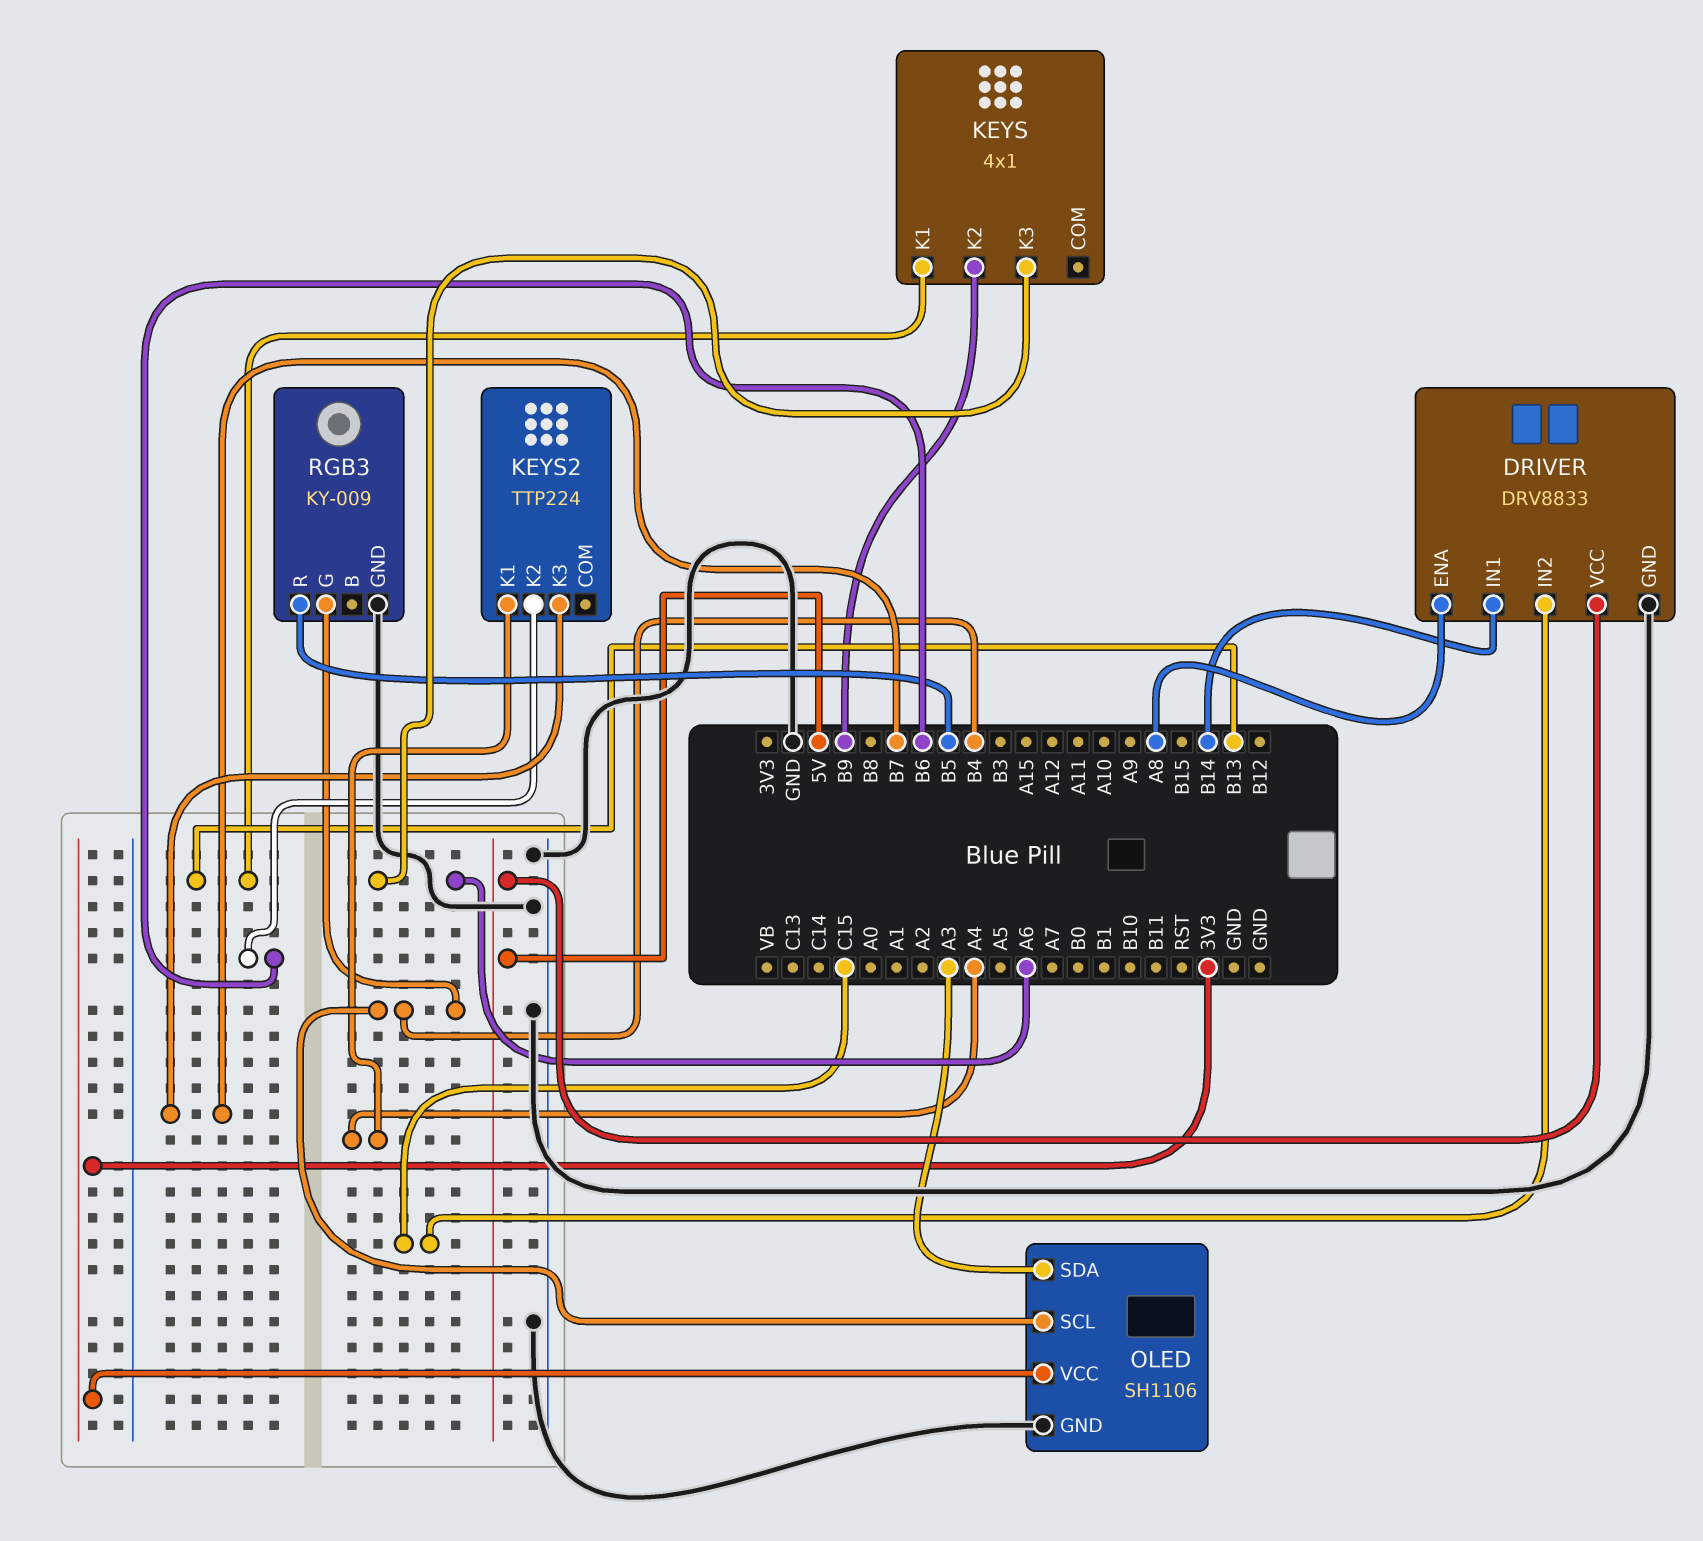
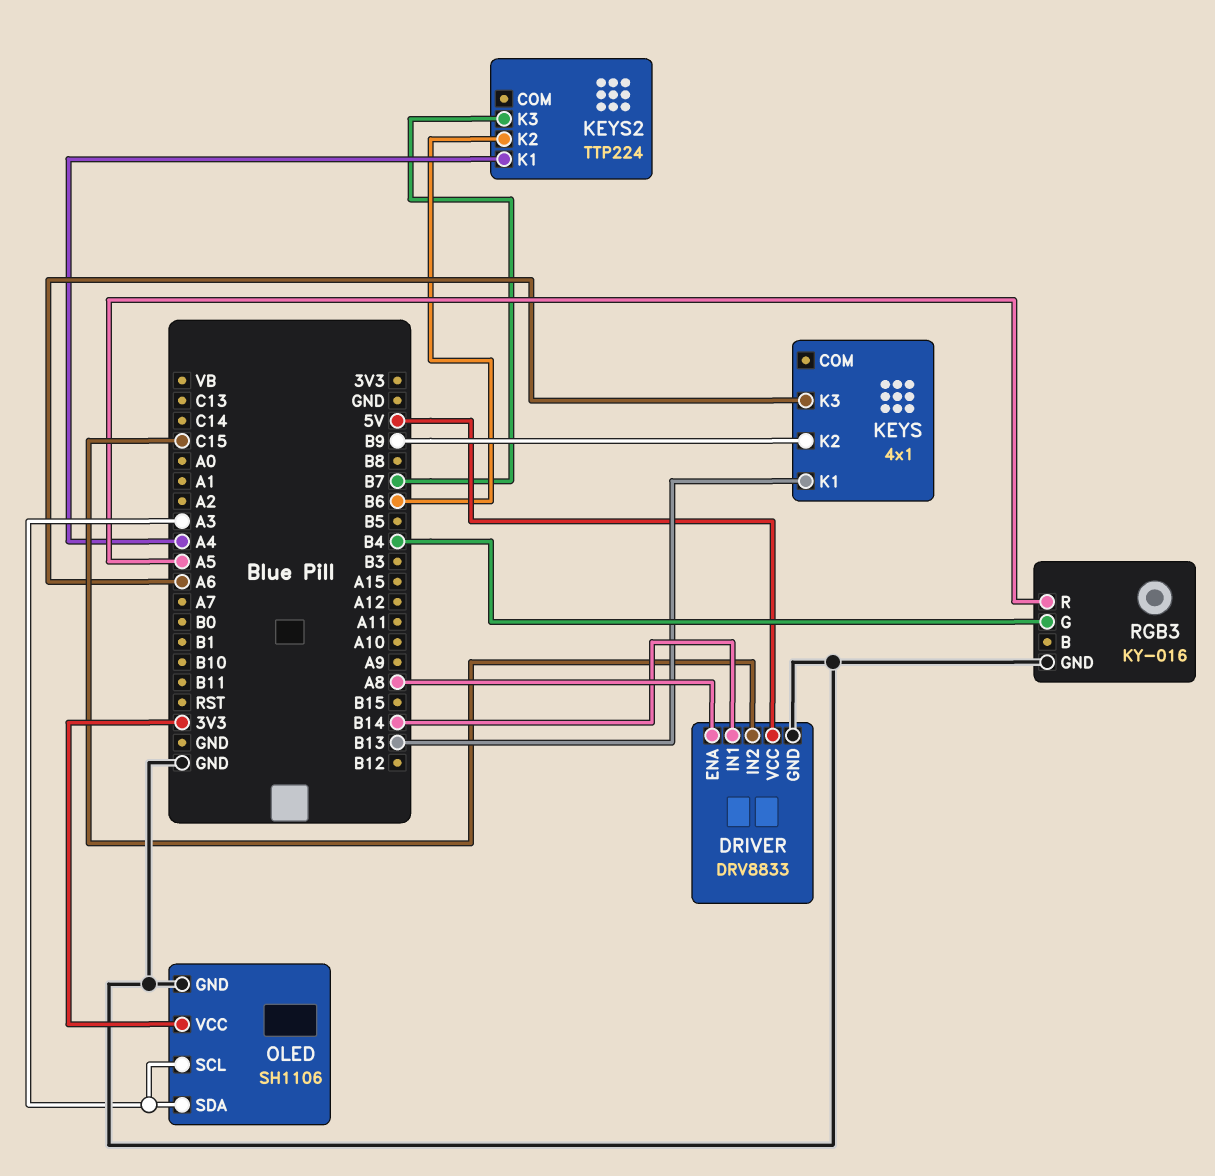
OLED pin SCL: B4 -> A3
RGB3: KY-009 -> KY-016
RGB3 pin R: B5 -> A5

